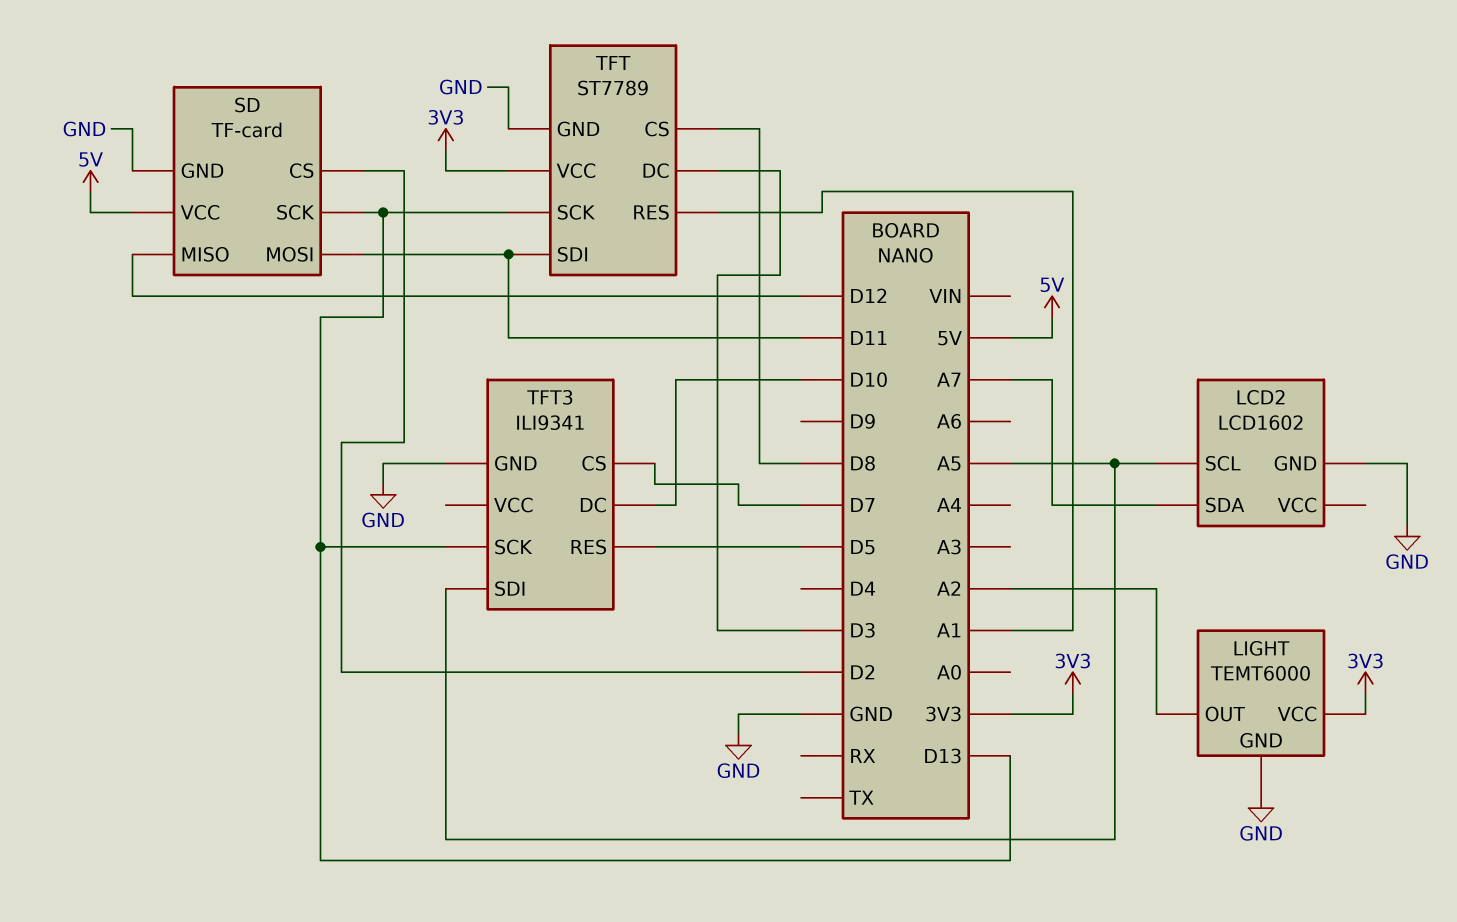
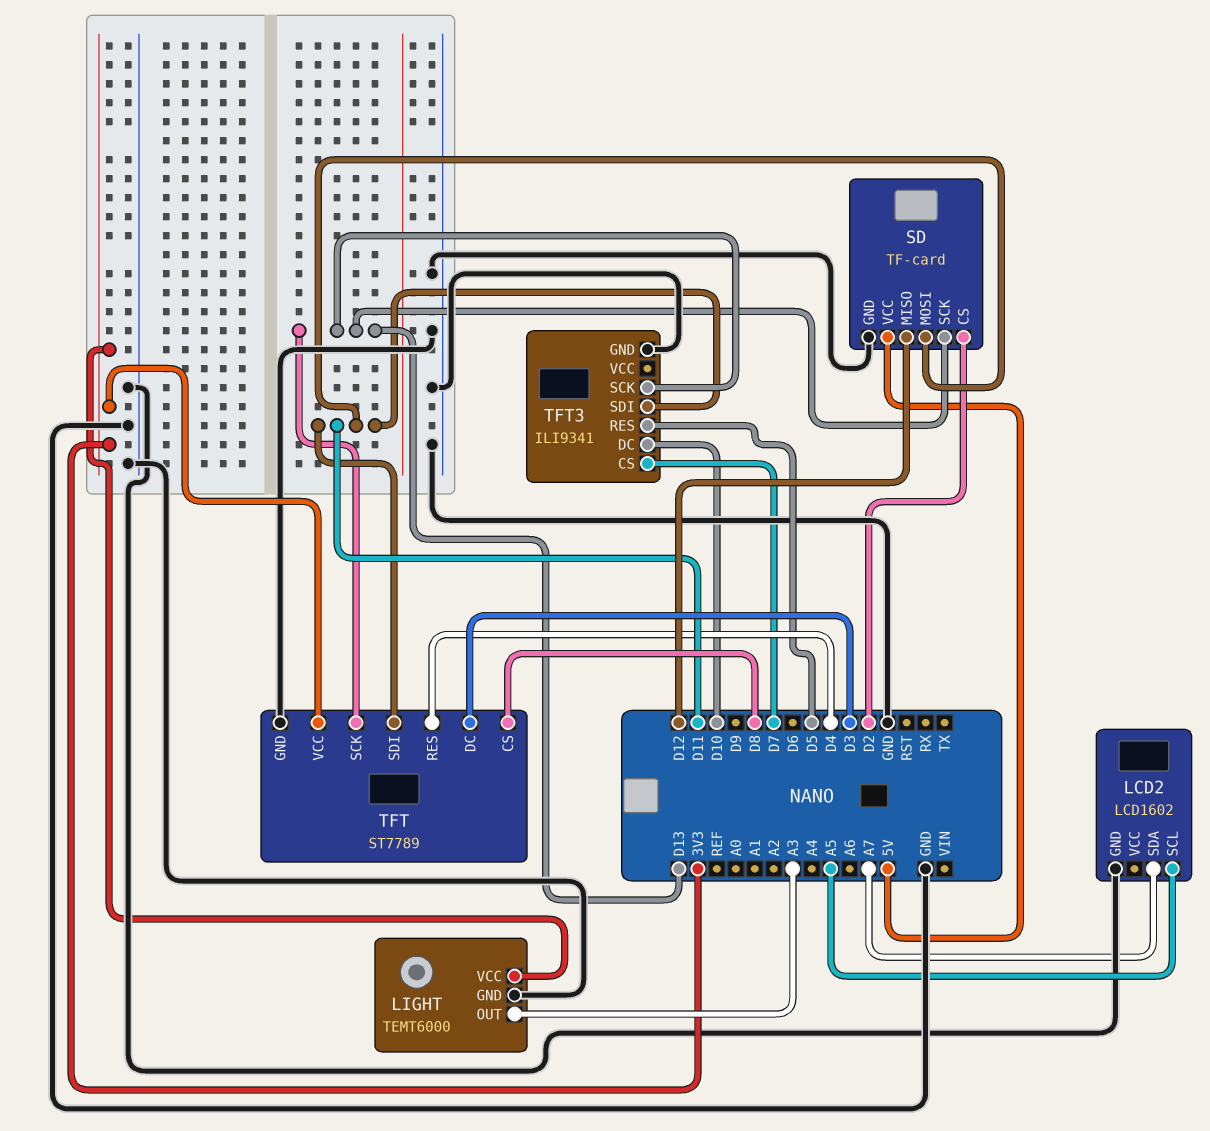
LIGHT pin OUT: A2 -> A3
TFT pin RES: A1 -> D4
TFT3 pin SDI: A5 -> D11

